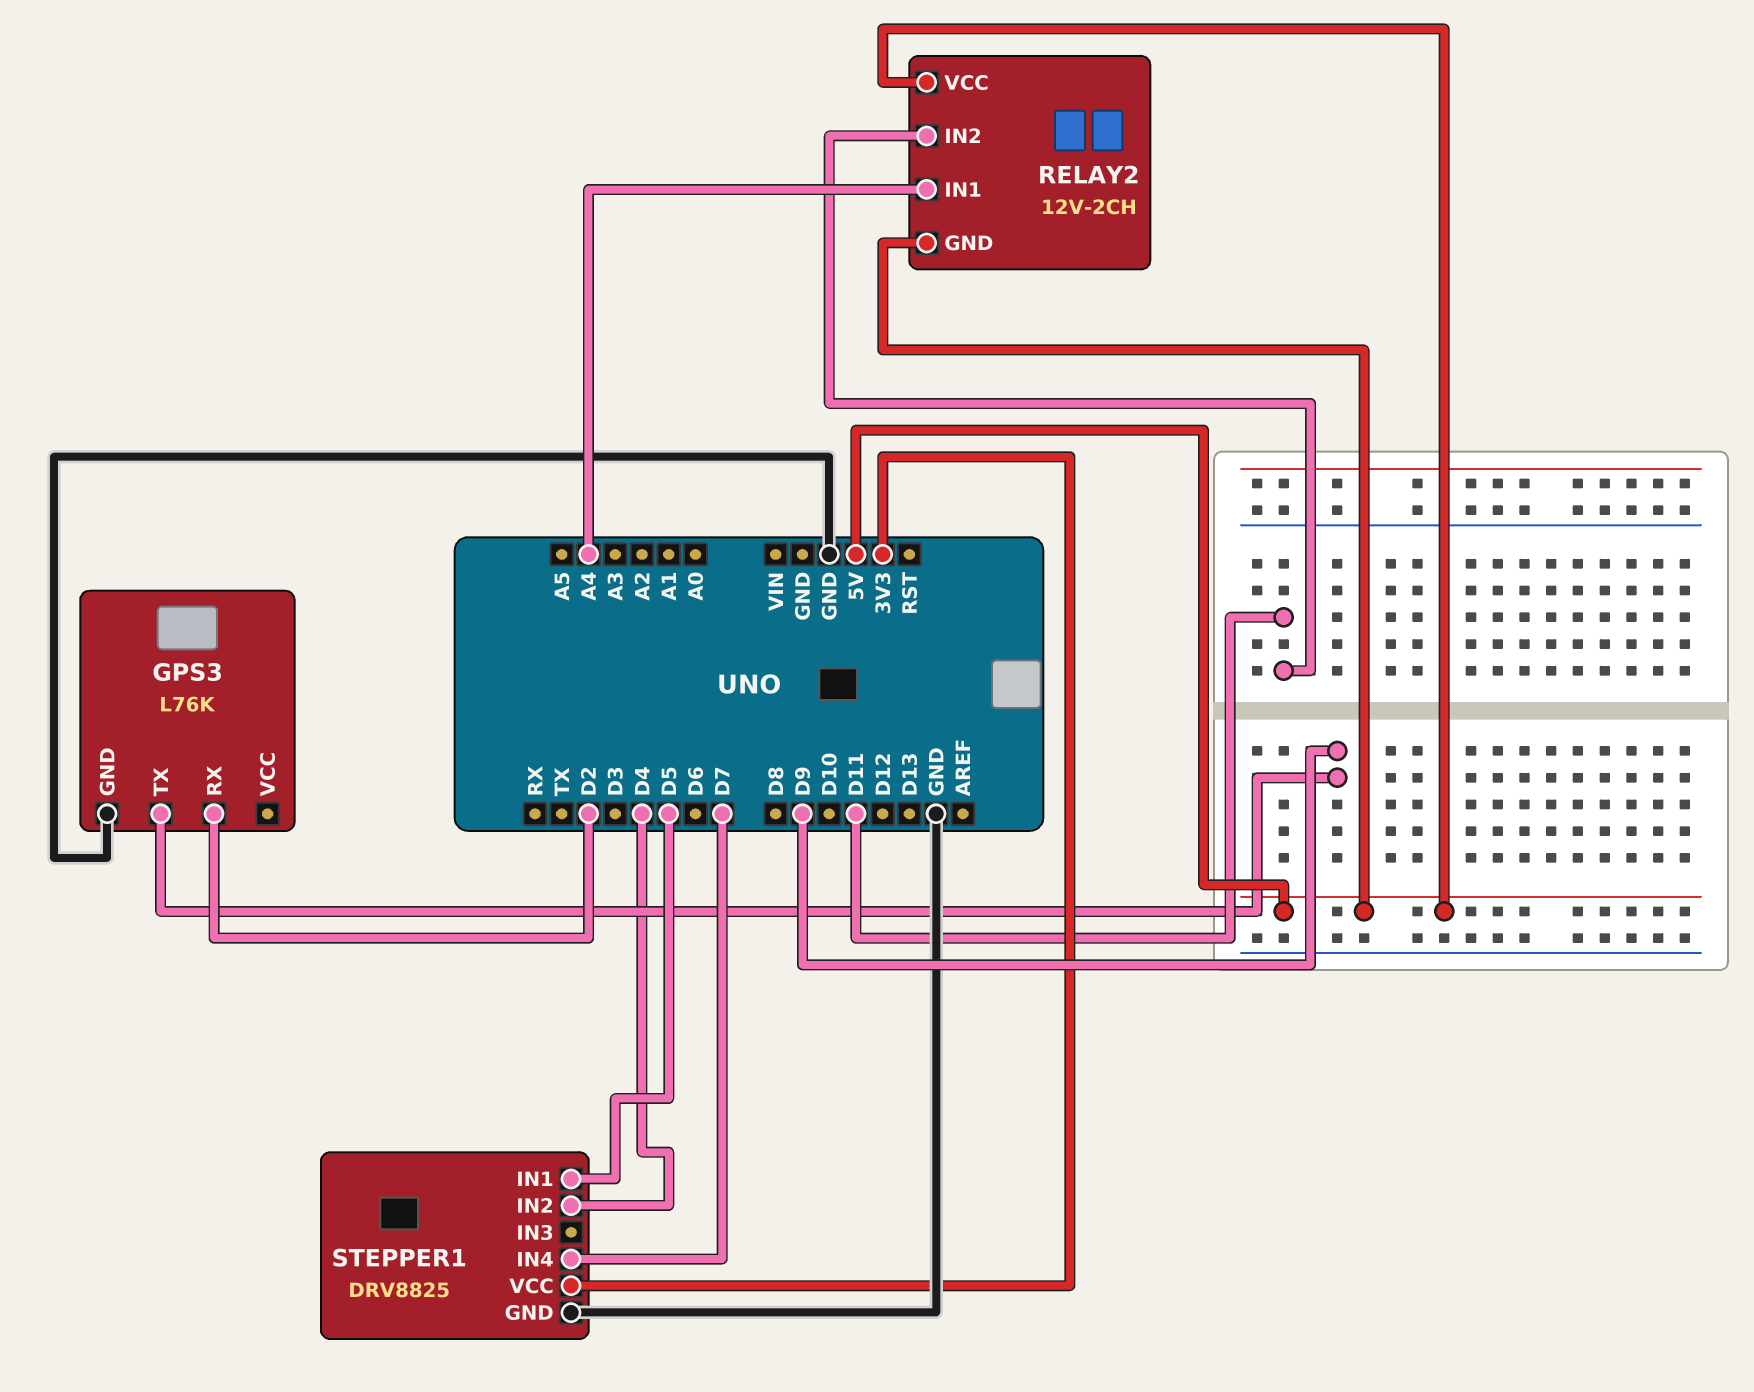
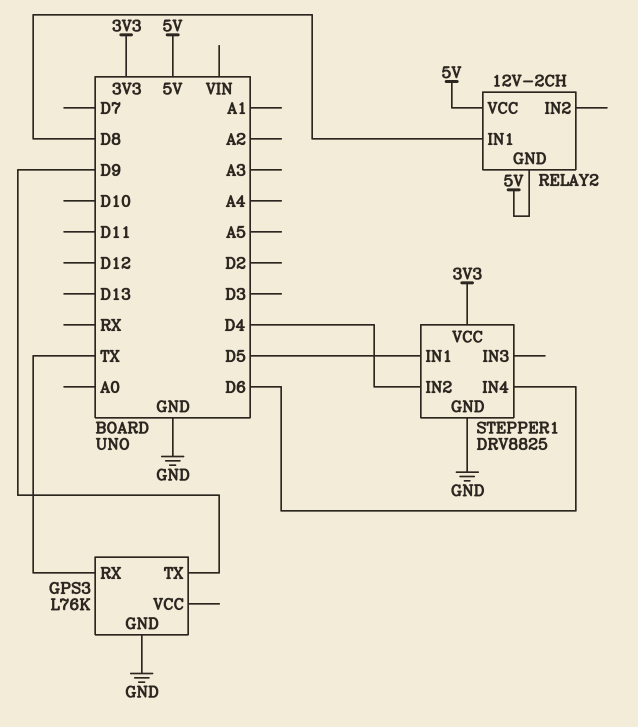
GPS3 pin RX: D2 -> TX
RELAY2 pin IN1: A4 -> D8
RELAY2 pin IN2: D11 -> none
STEPPER1 pin IN4: D7 -> D6

